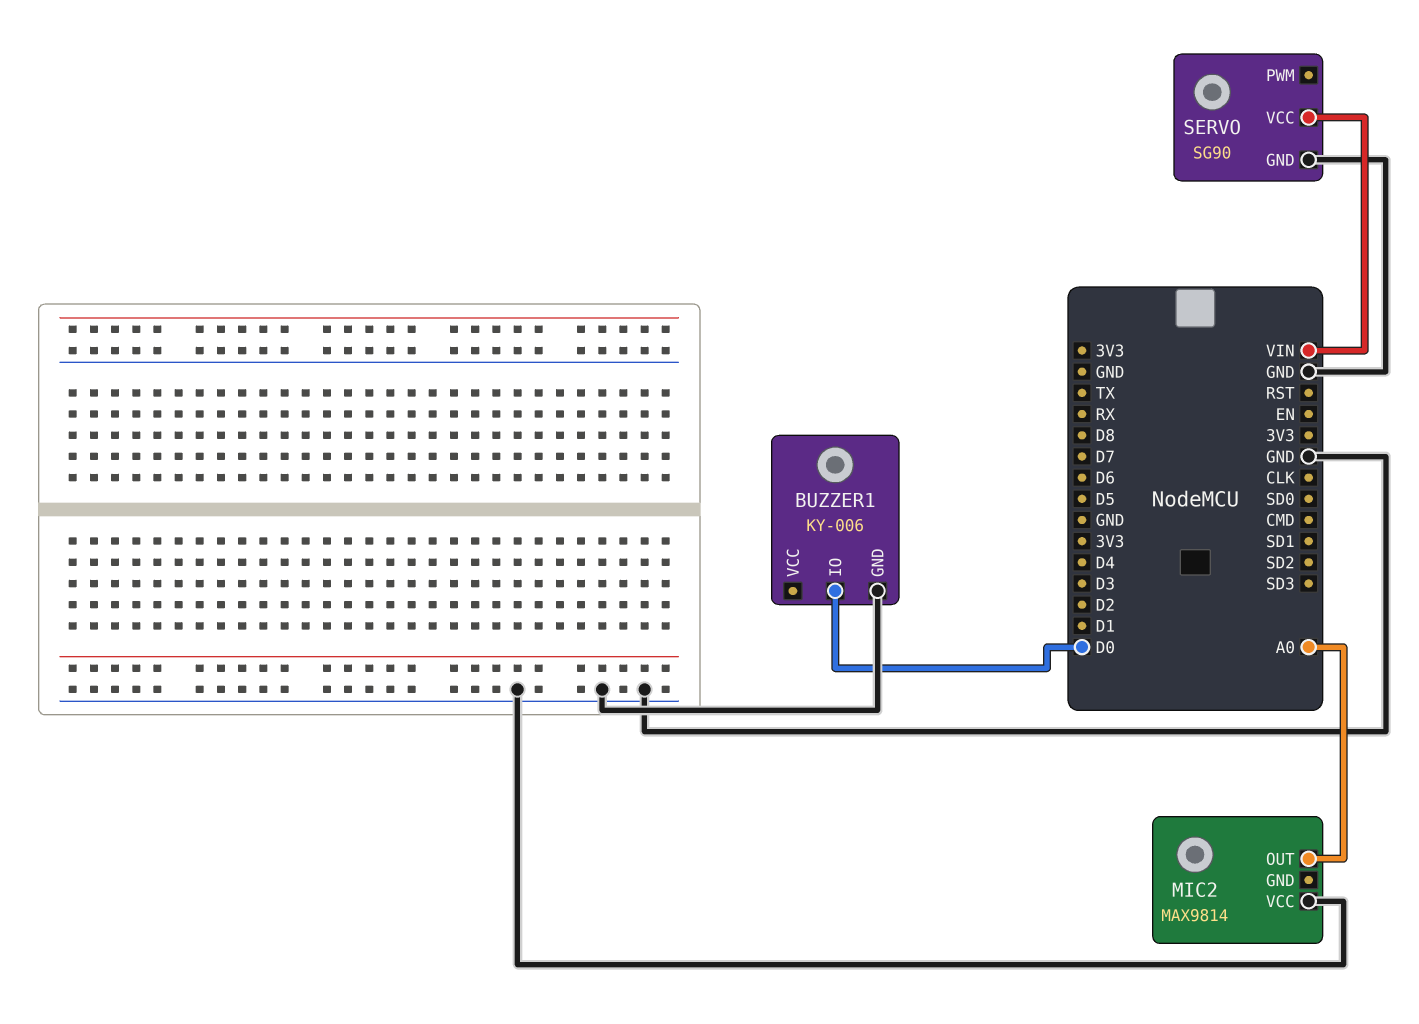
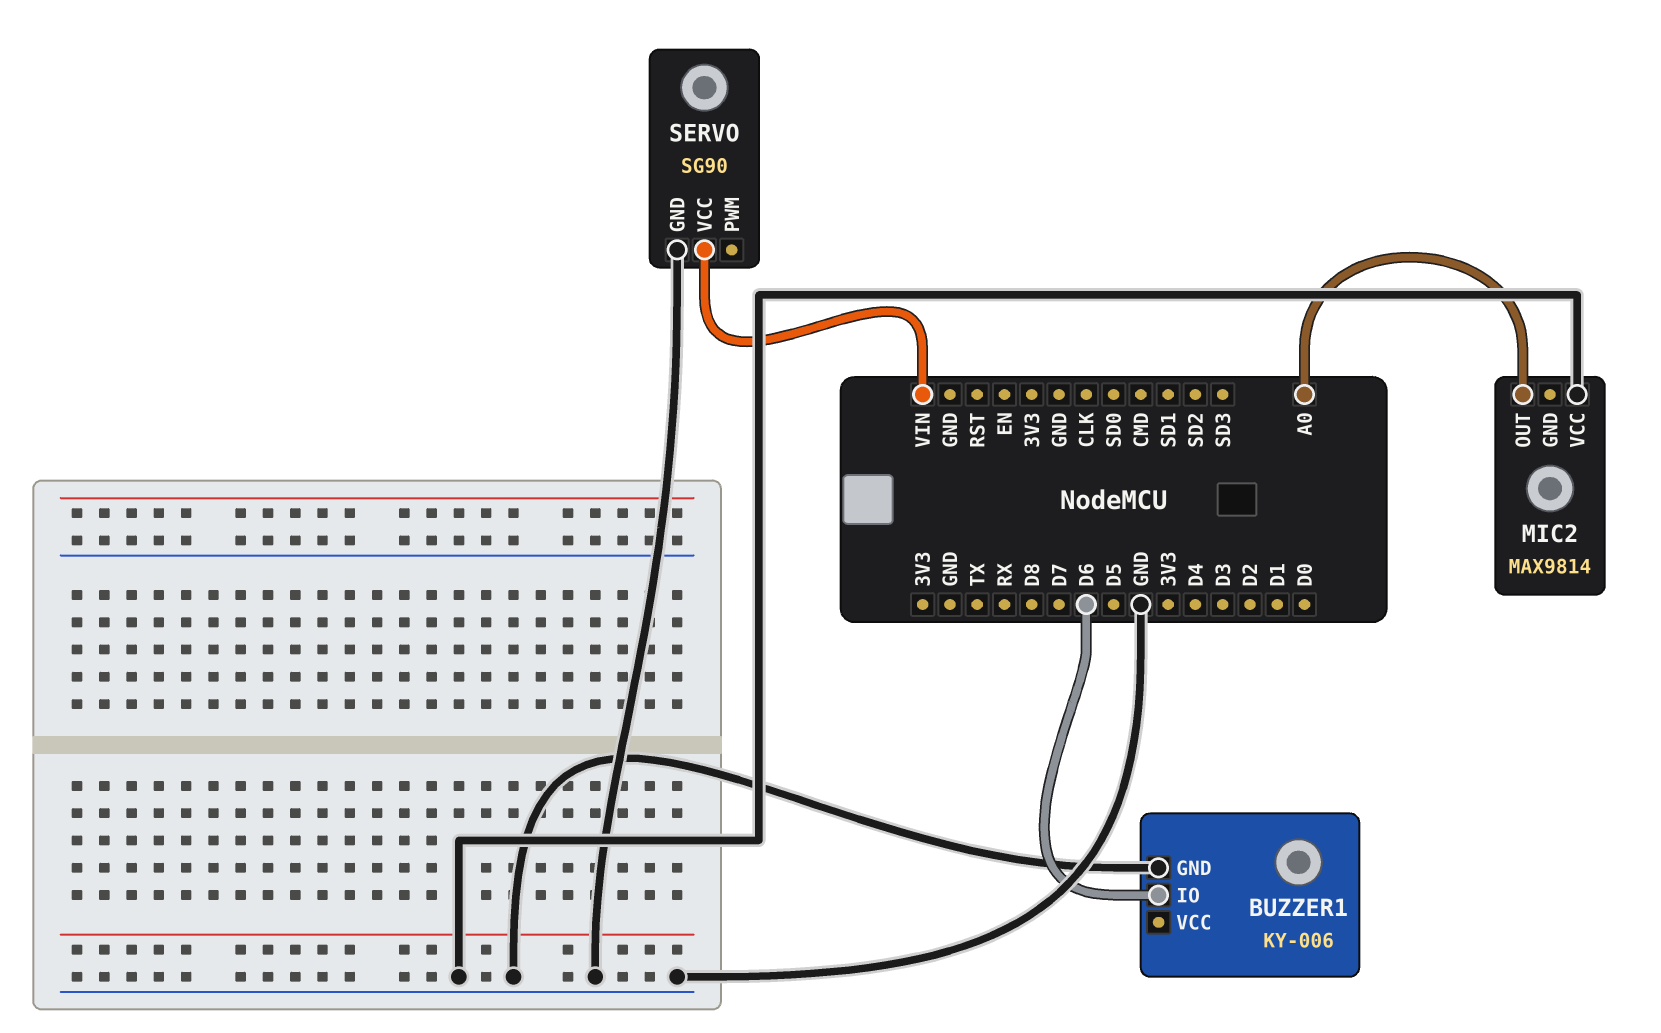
BUZZER1 pin IO: D0 -> D6

